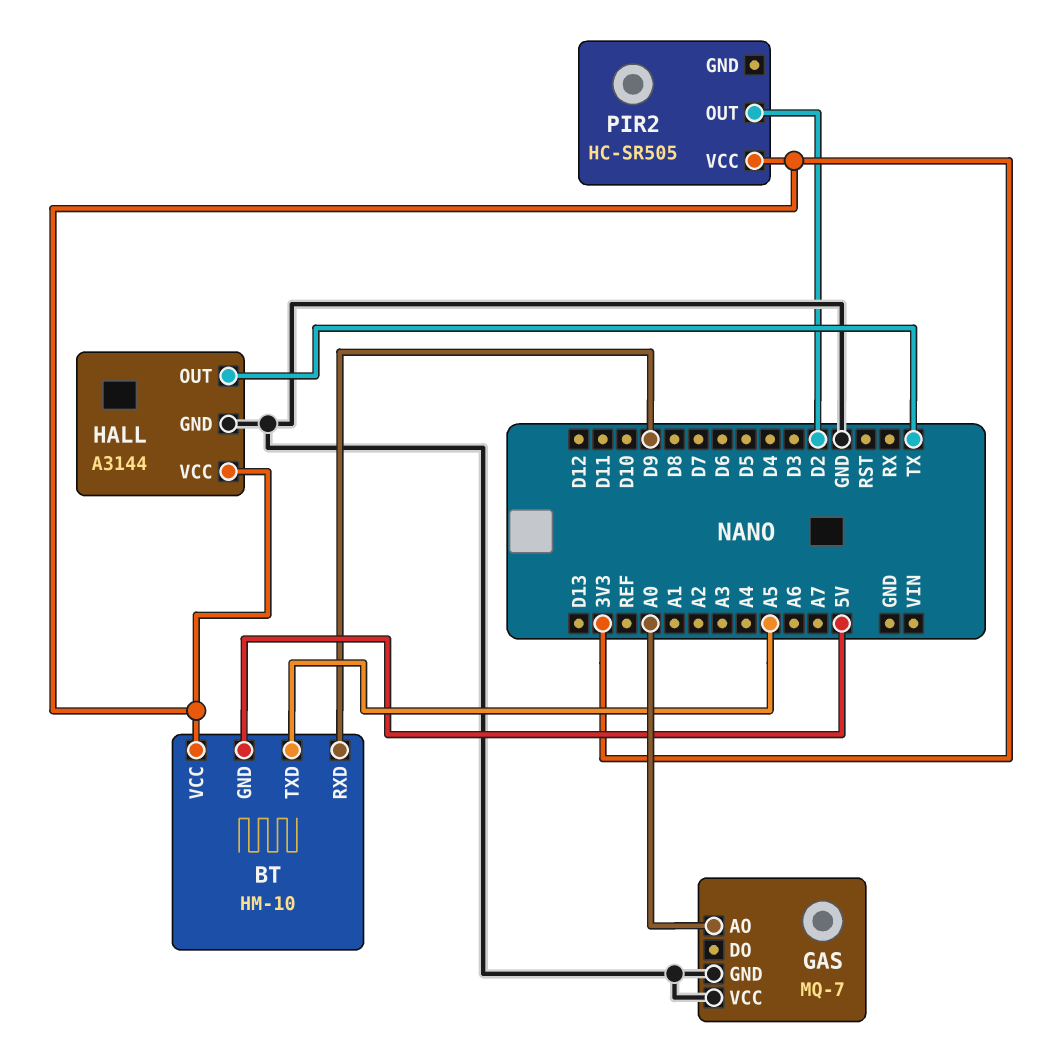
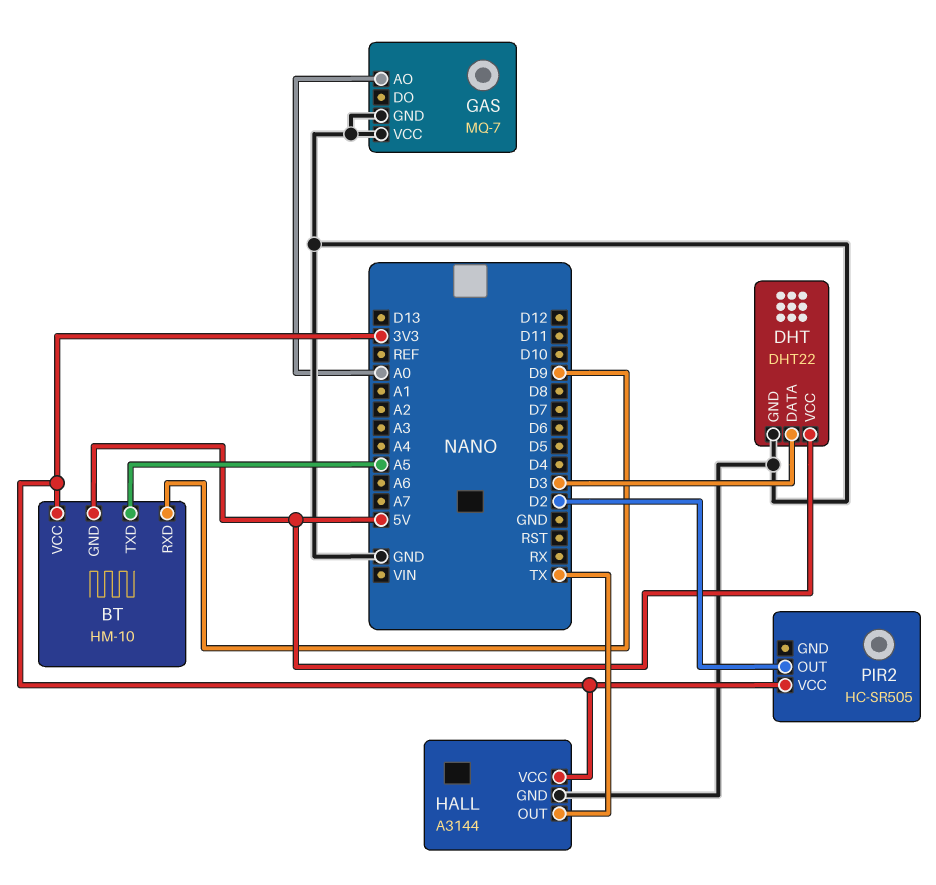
DHT: none -> DHT22
DHT pin DATA: none -> D3
DHT pin GND: none -> GND
DHT pin VCC: none -> 5V

